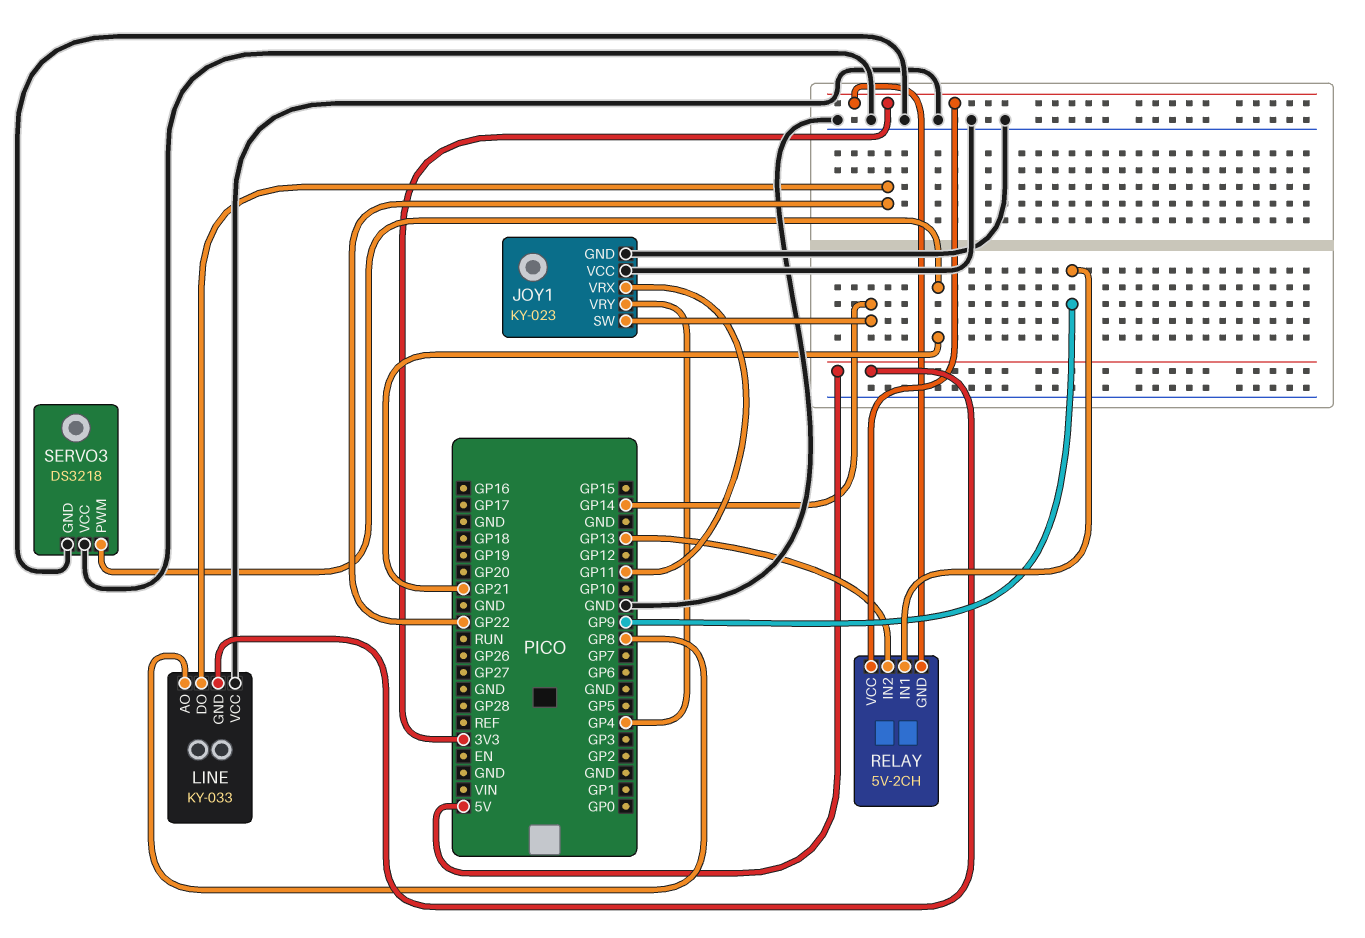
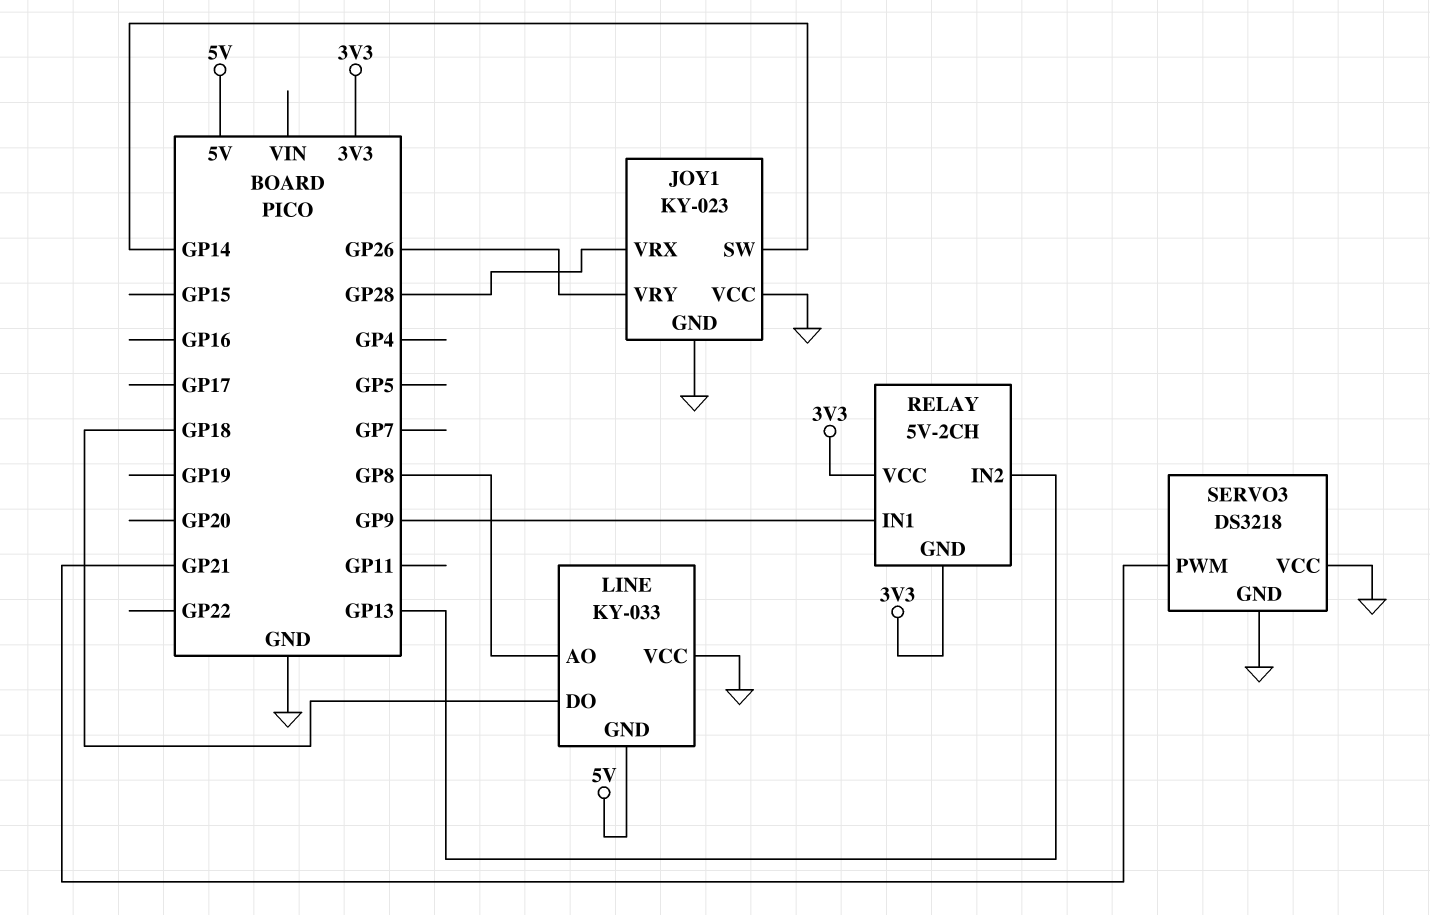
JOY1 pin VRX: GP11 -> GP28
JOY1 pin VRY: GP4 -> GP26
LINE pin DO: GP22 -> GP18

